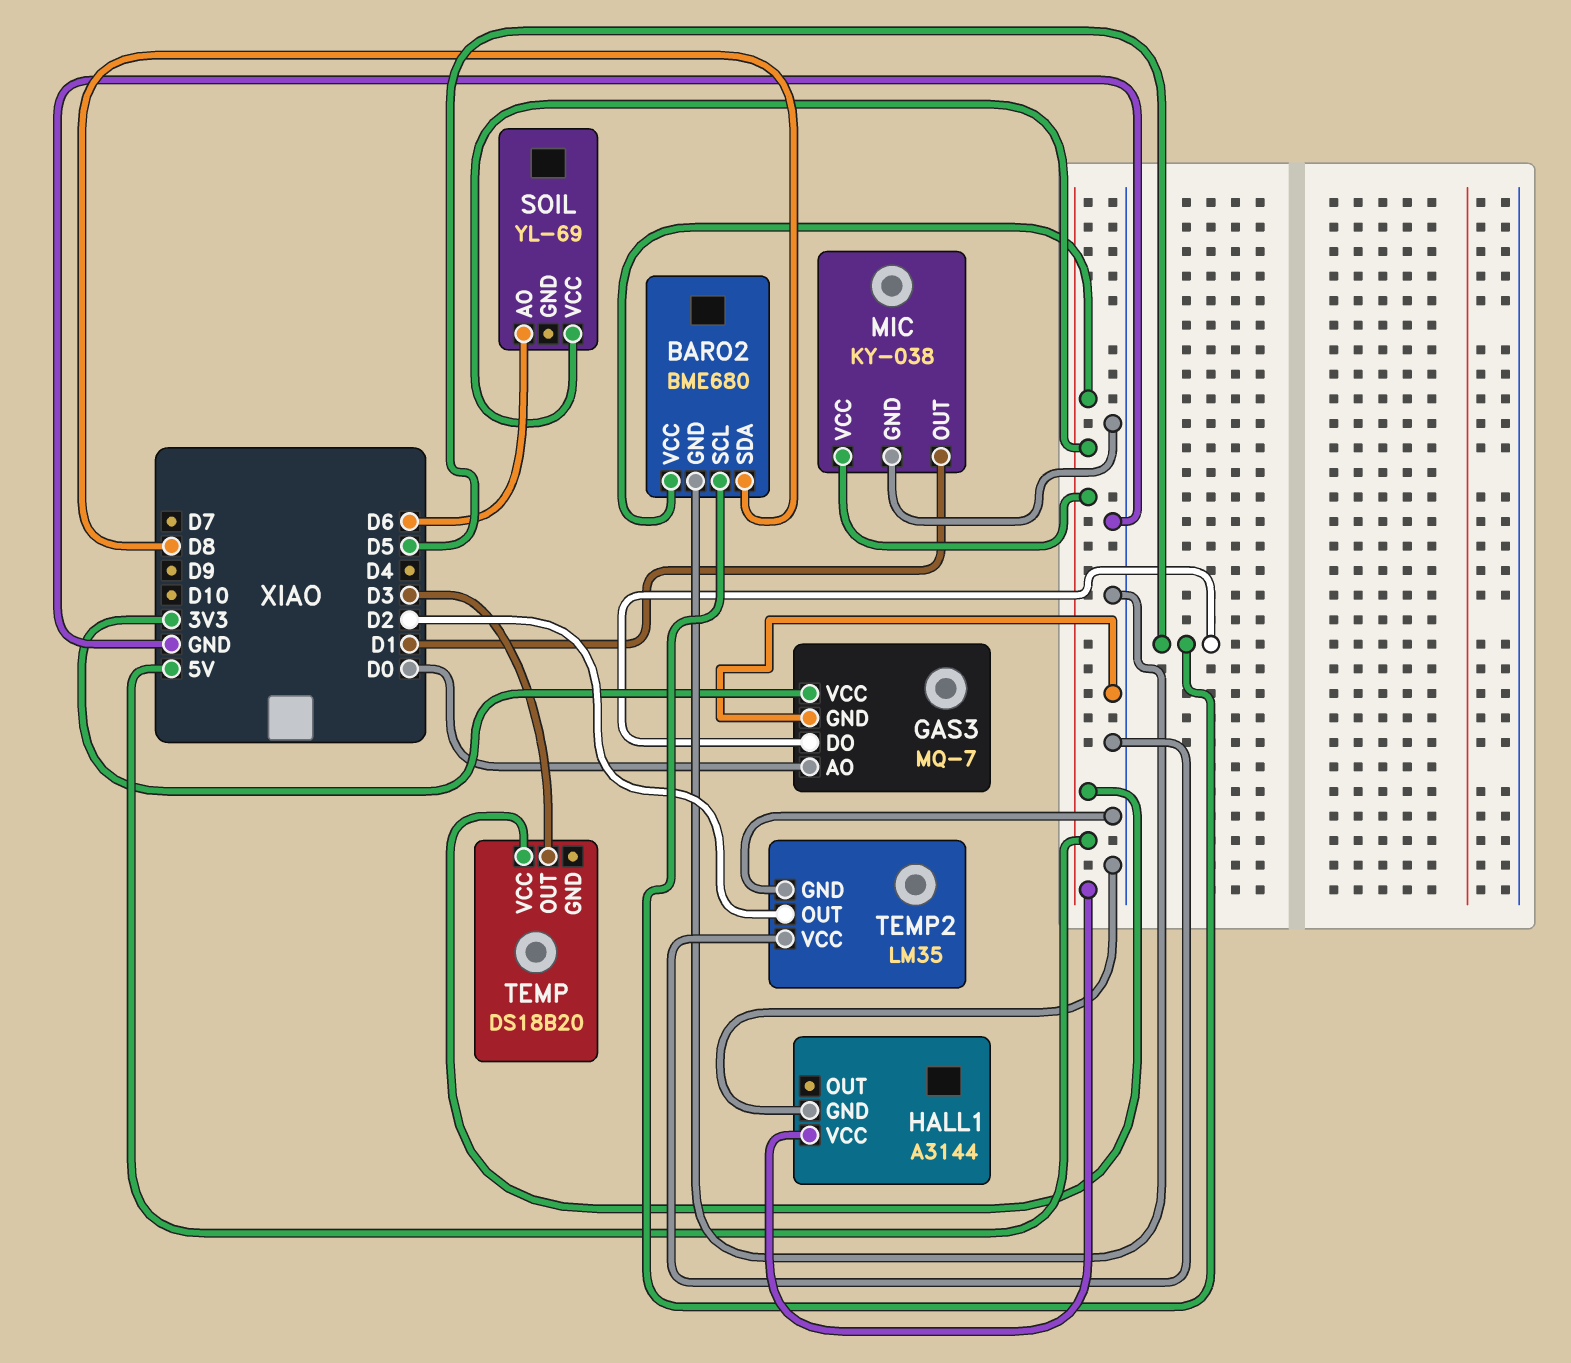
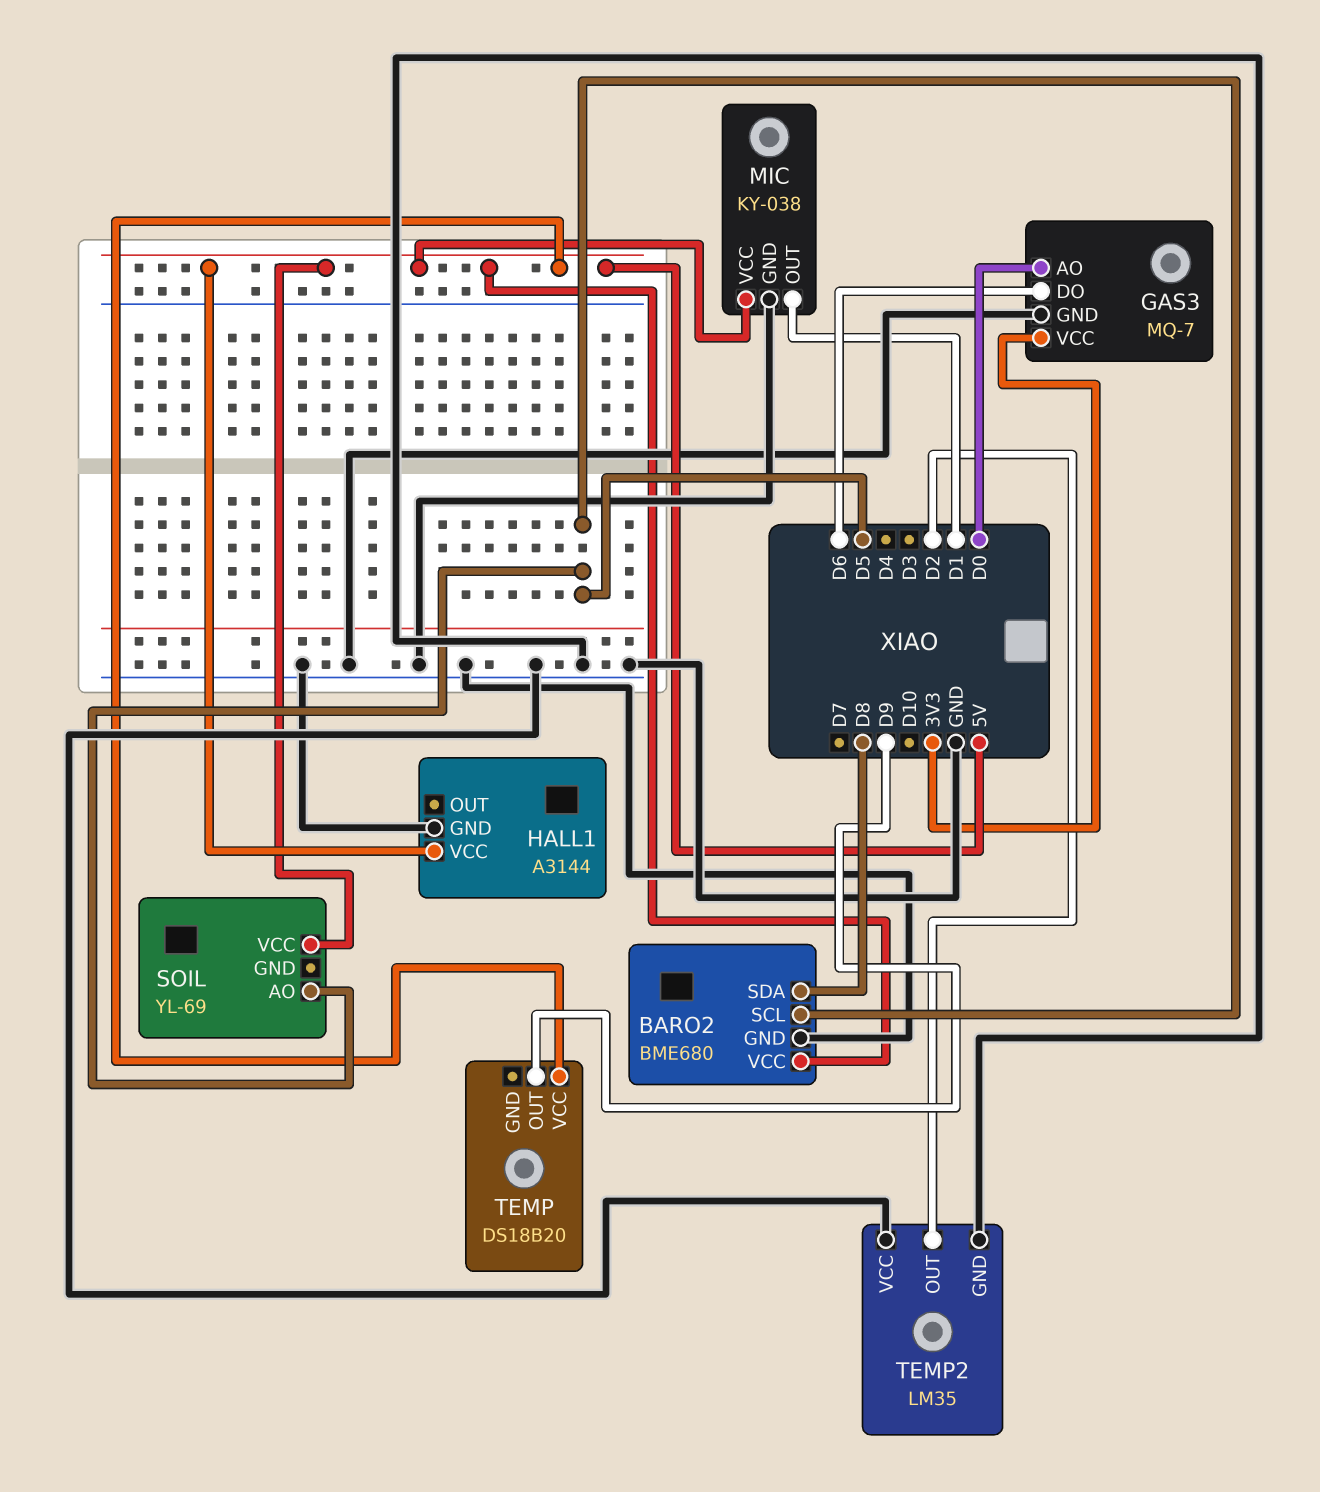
GAS3 pin DO: D5 -> D6
SOIL pin AO: D6 -> D5
TEMP pin OUT: D3 -> D9

